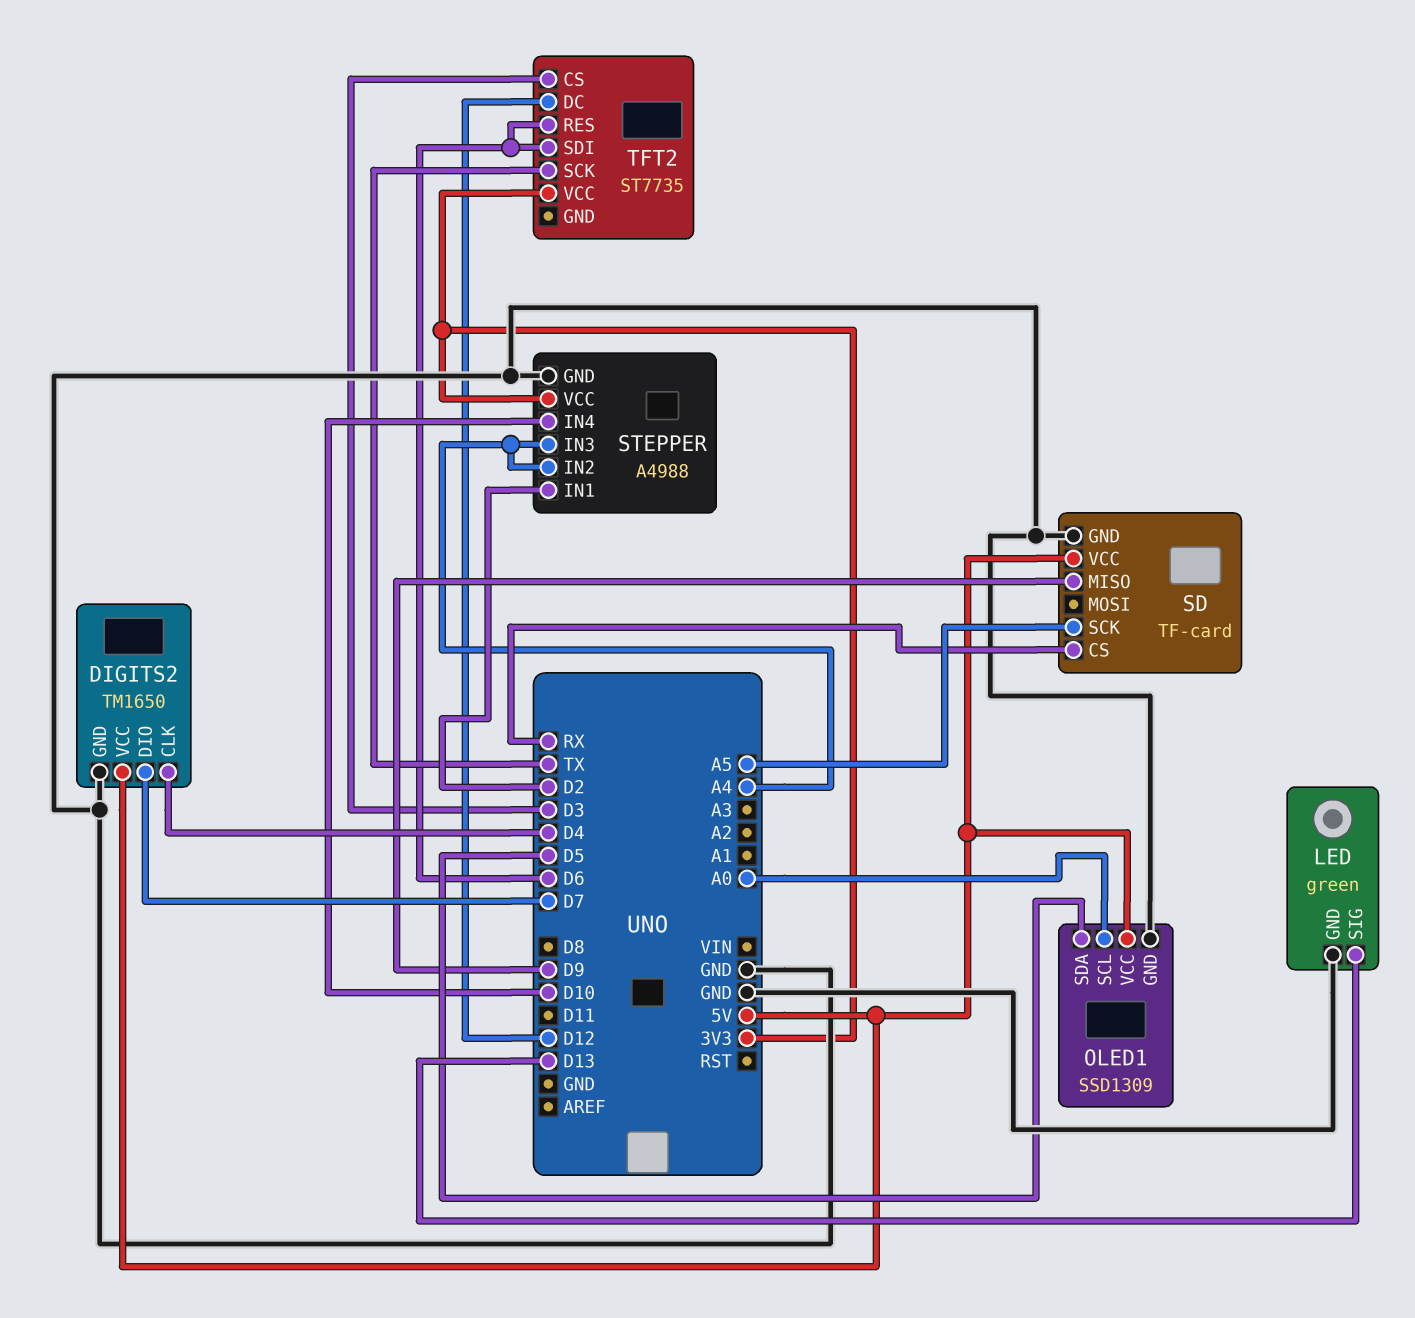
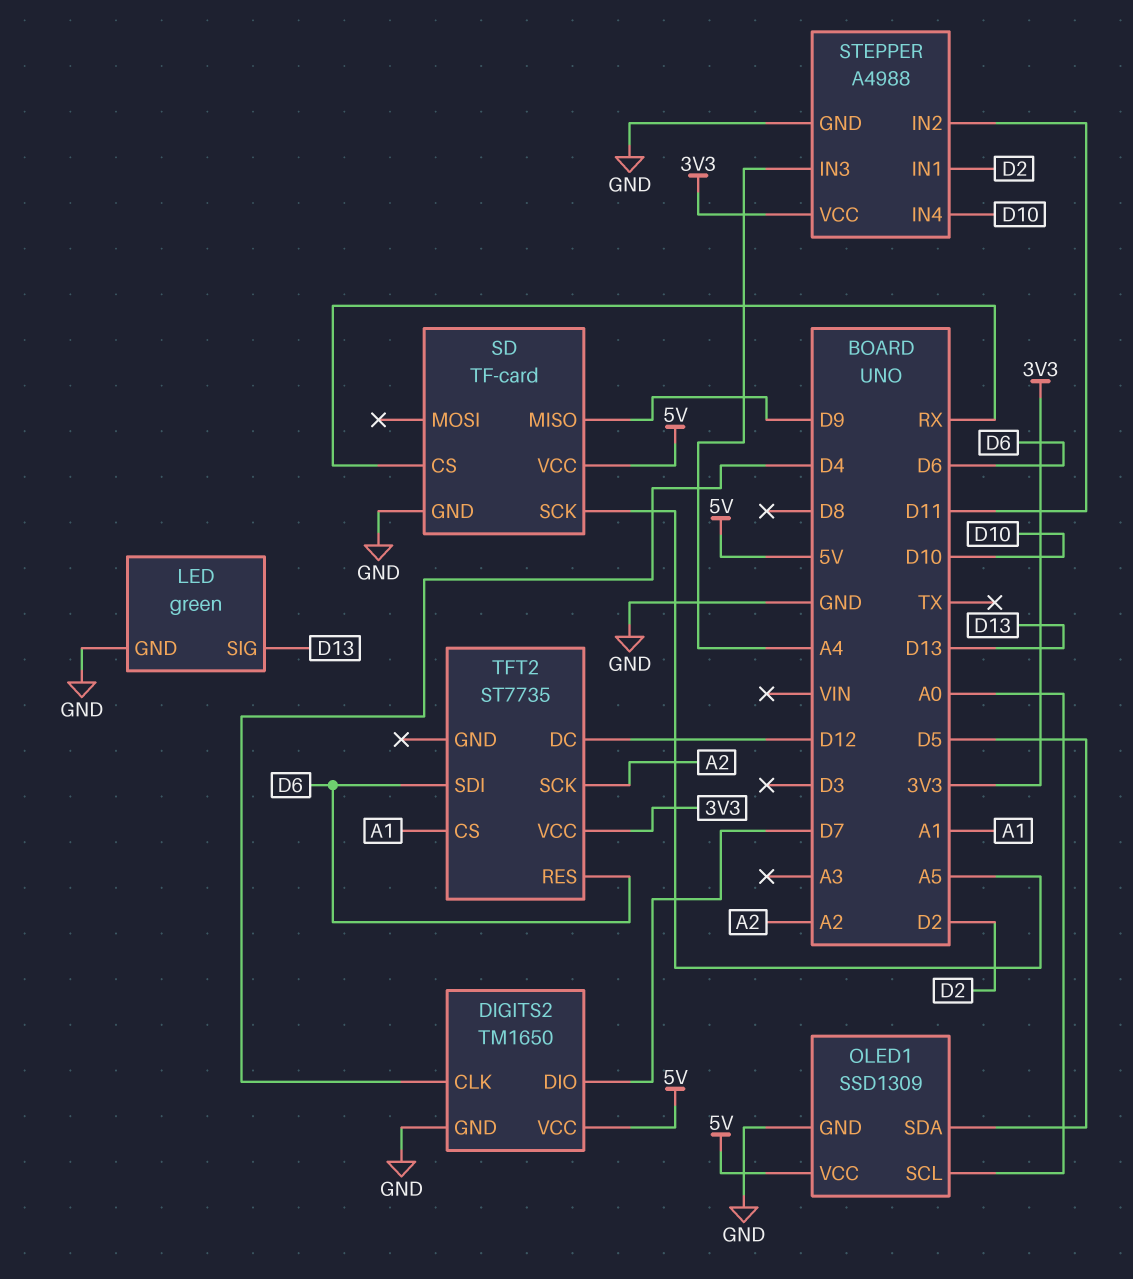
STEPPER pin IN2: A4 -> D11
TFT2 pin CS: D3 -> A1
TFT2 pin SCK: TX -> A2

